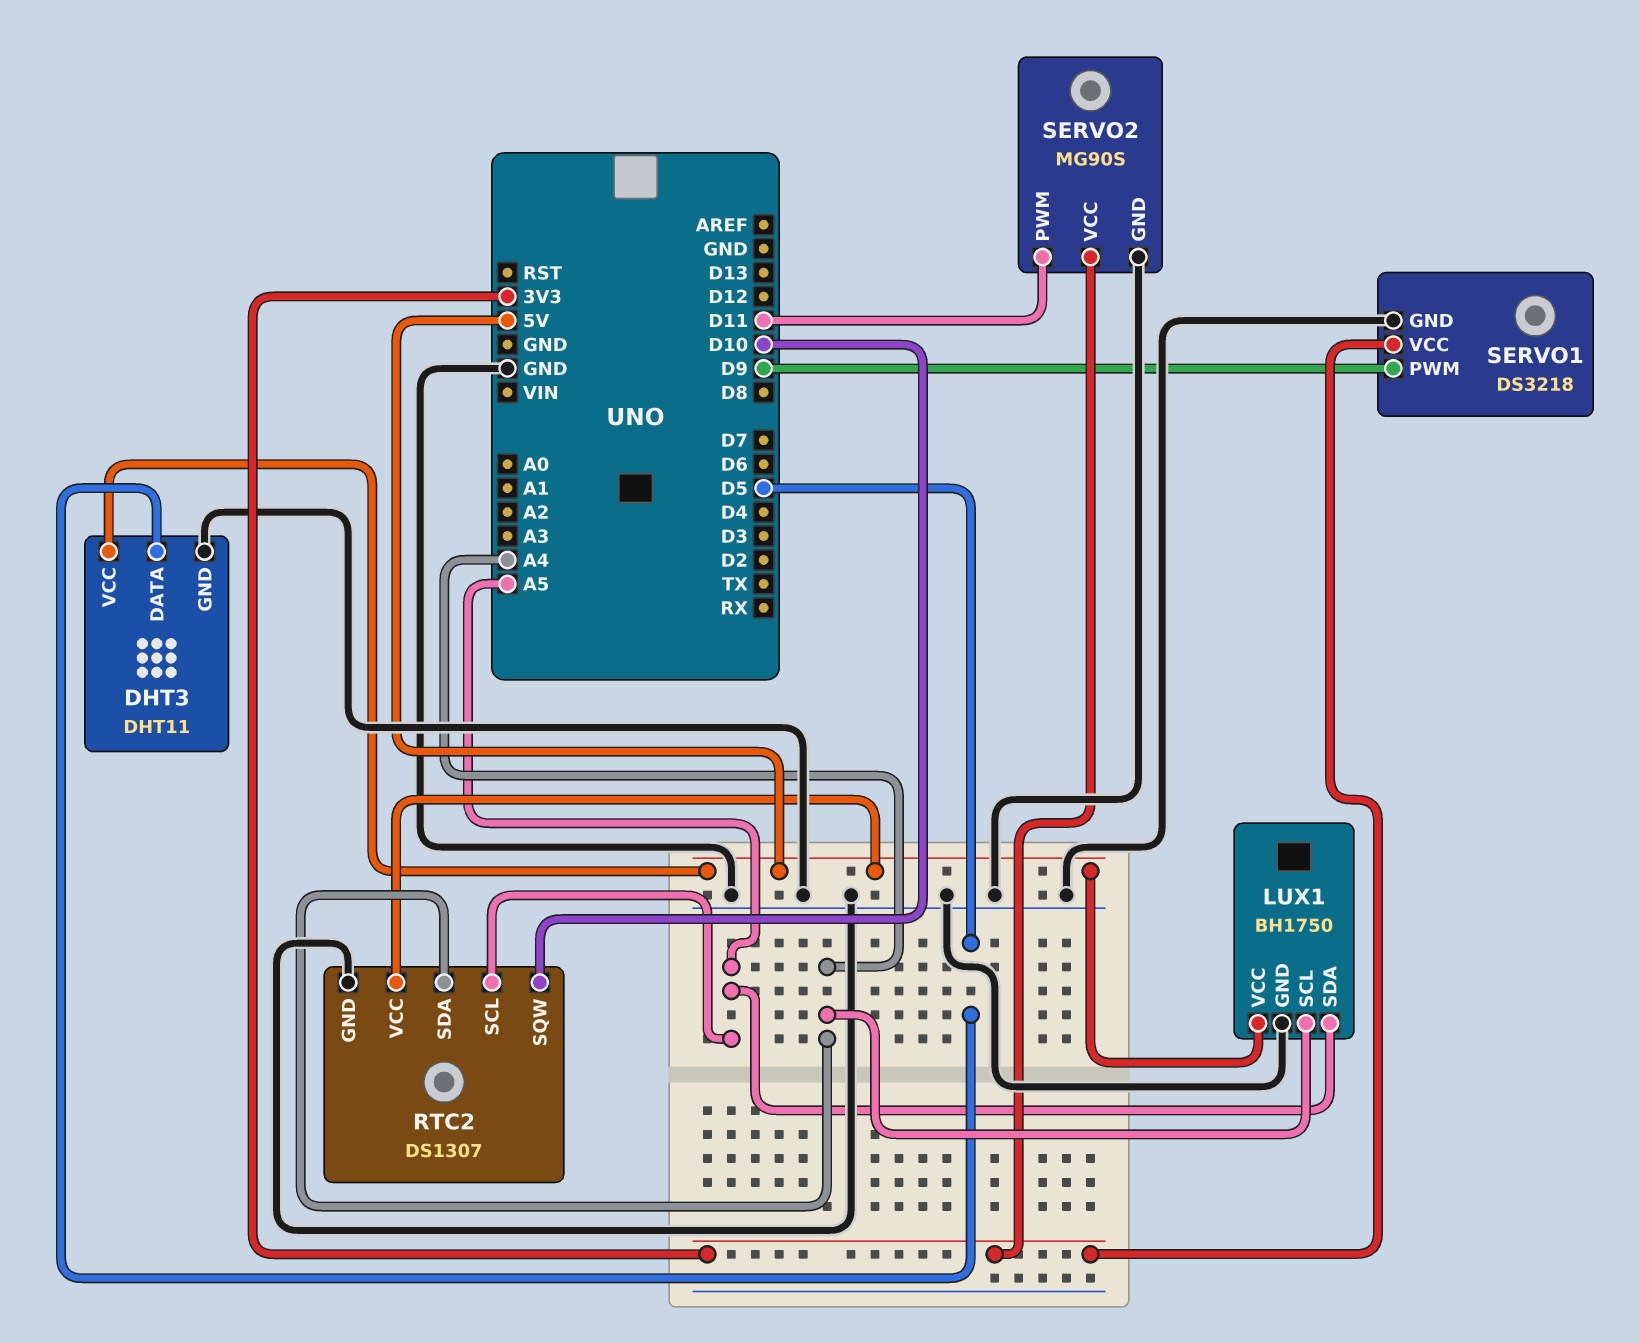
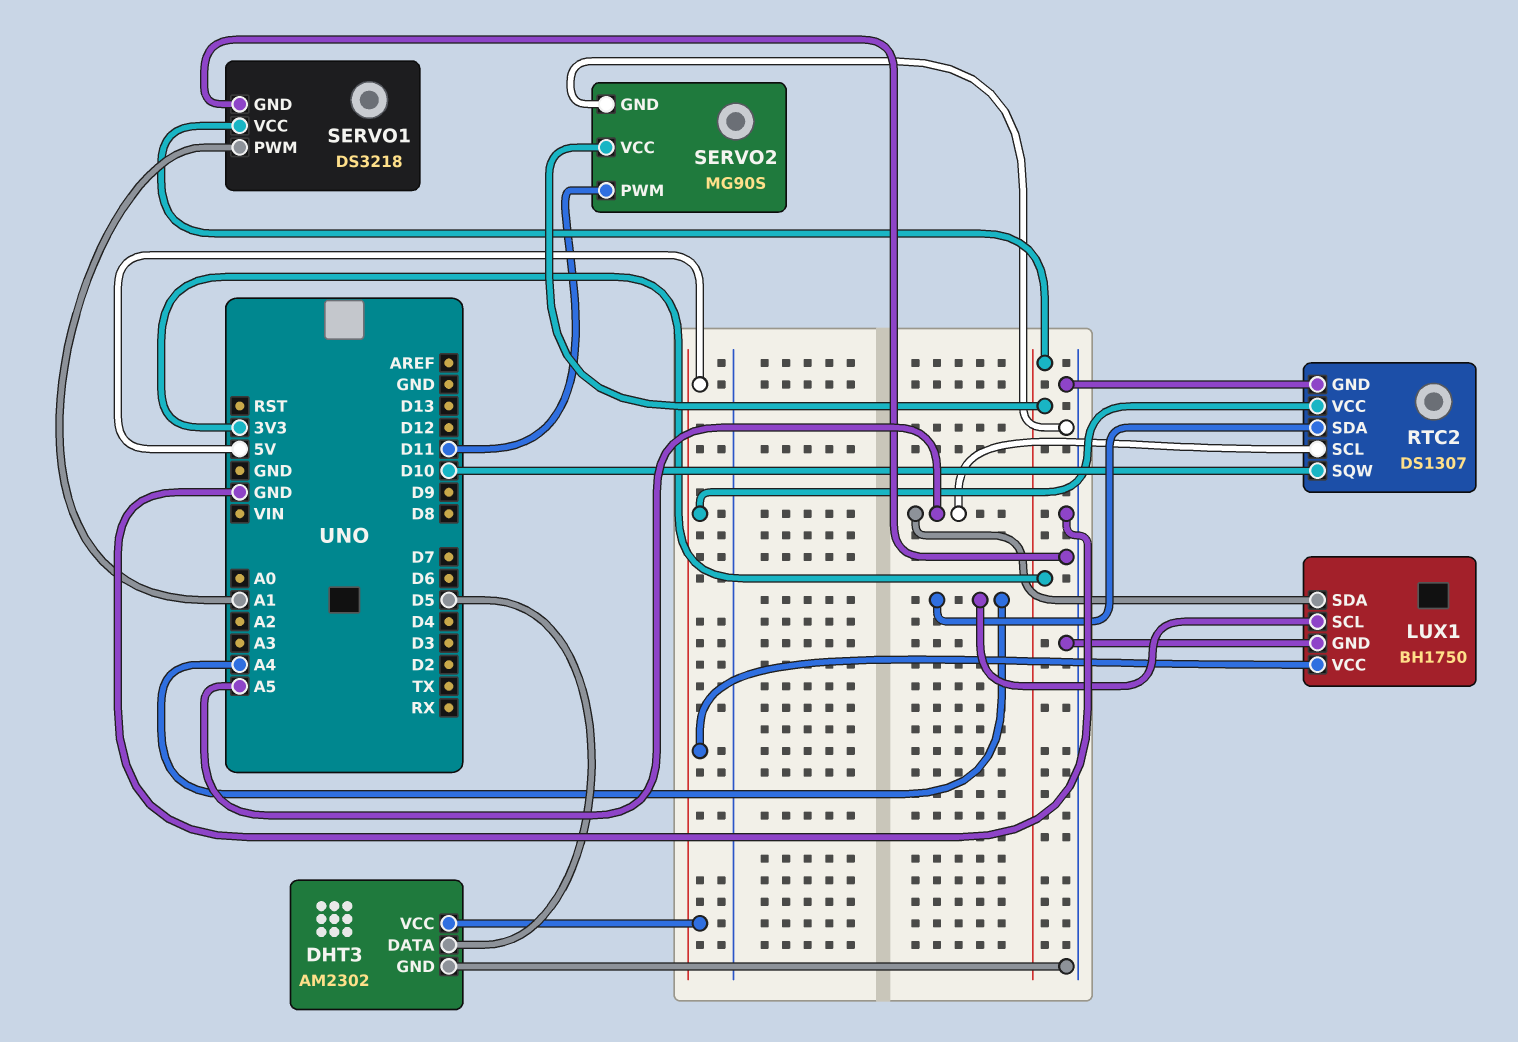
DHT3: DHT11 -> AM2302
SERVO1 pin PWM: D9 -> A1

